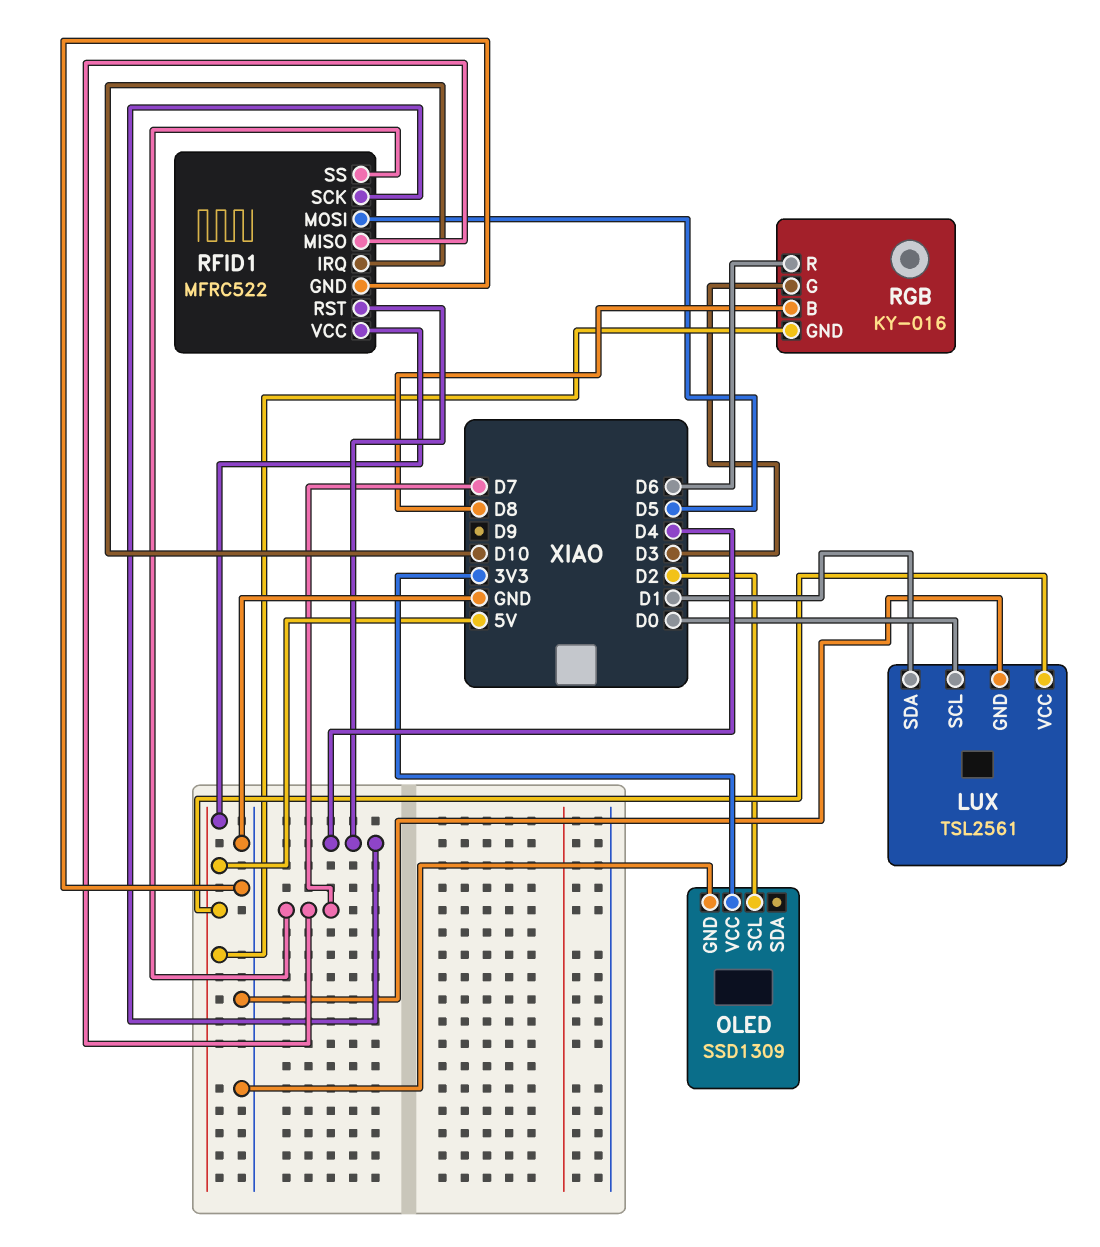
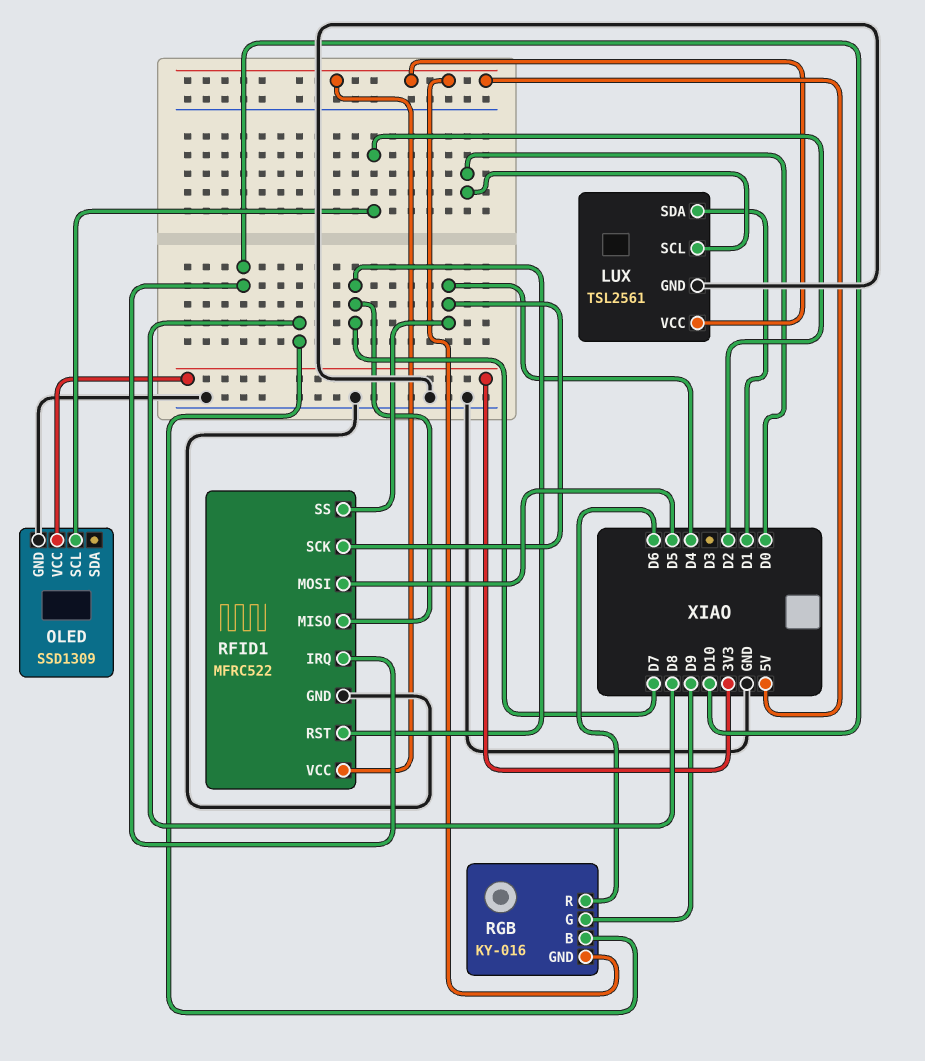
RFID1 pin RST: D4 -> D7
RFID1 pin SS: D7 -> D4
RGB pin G: D3 -> D9

